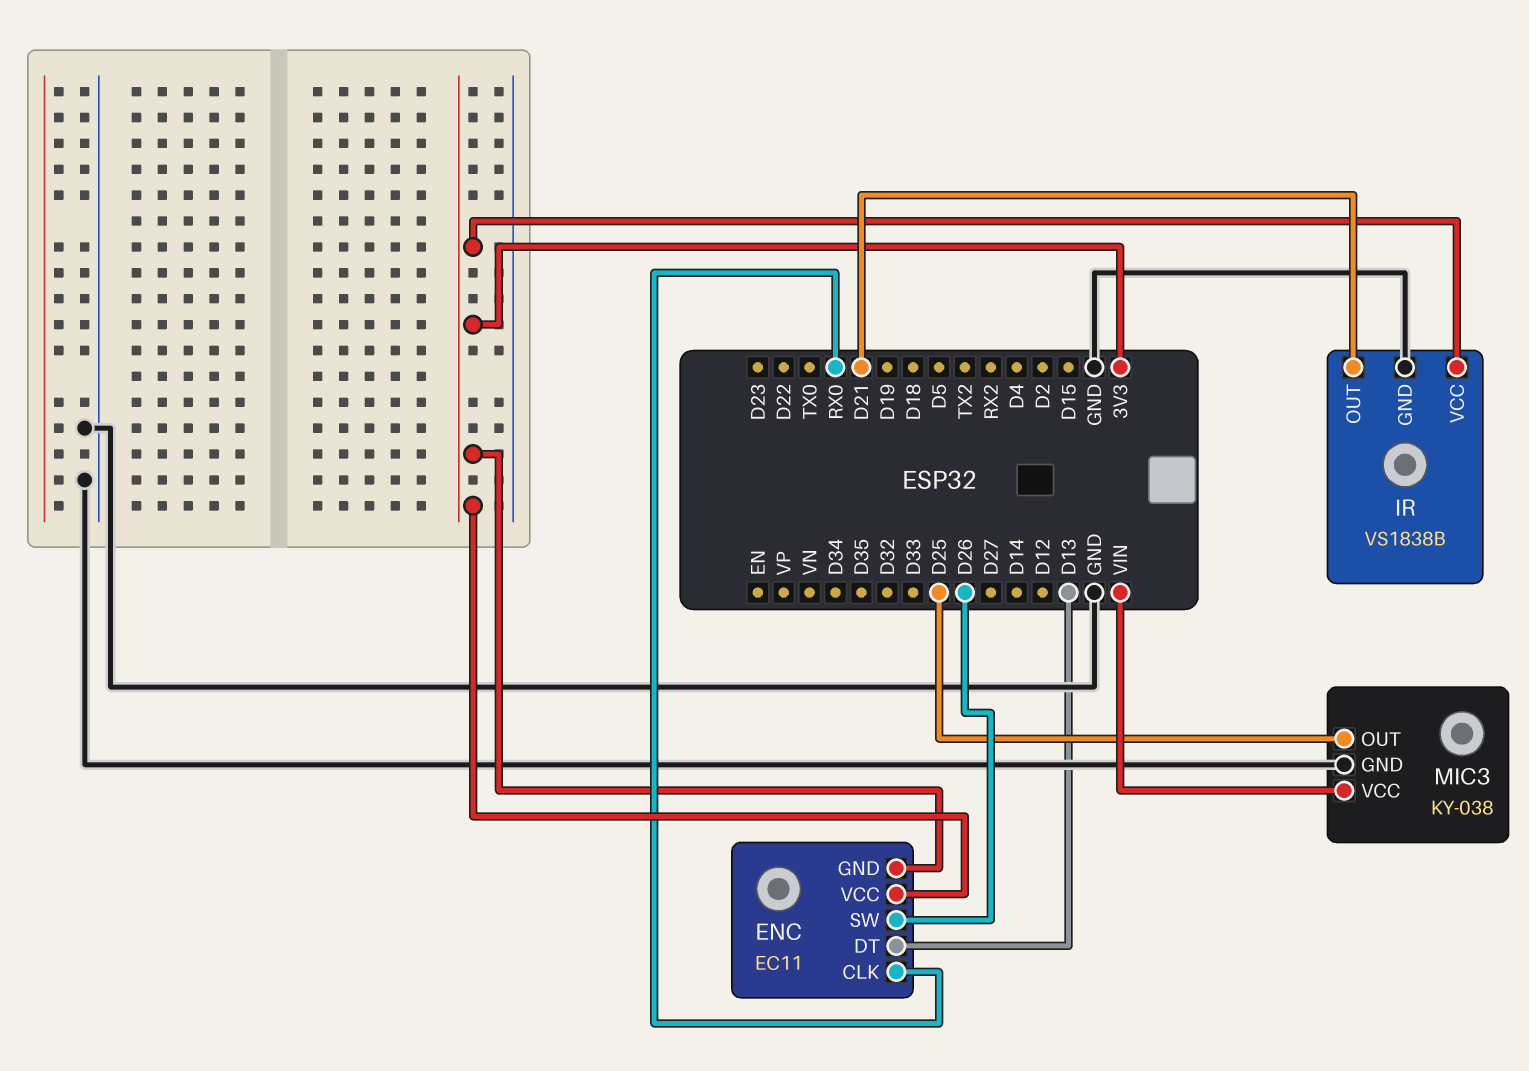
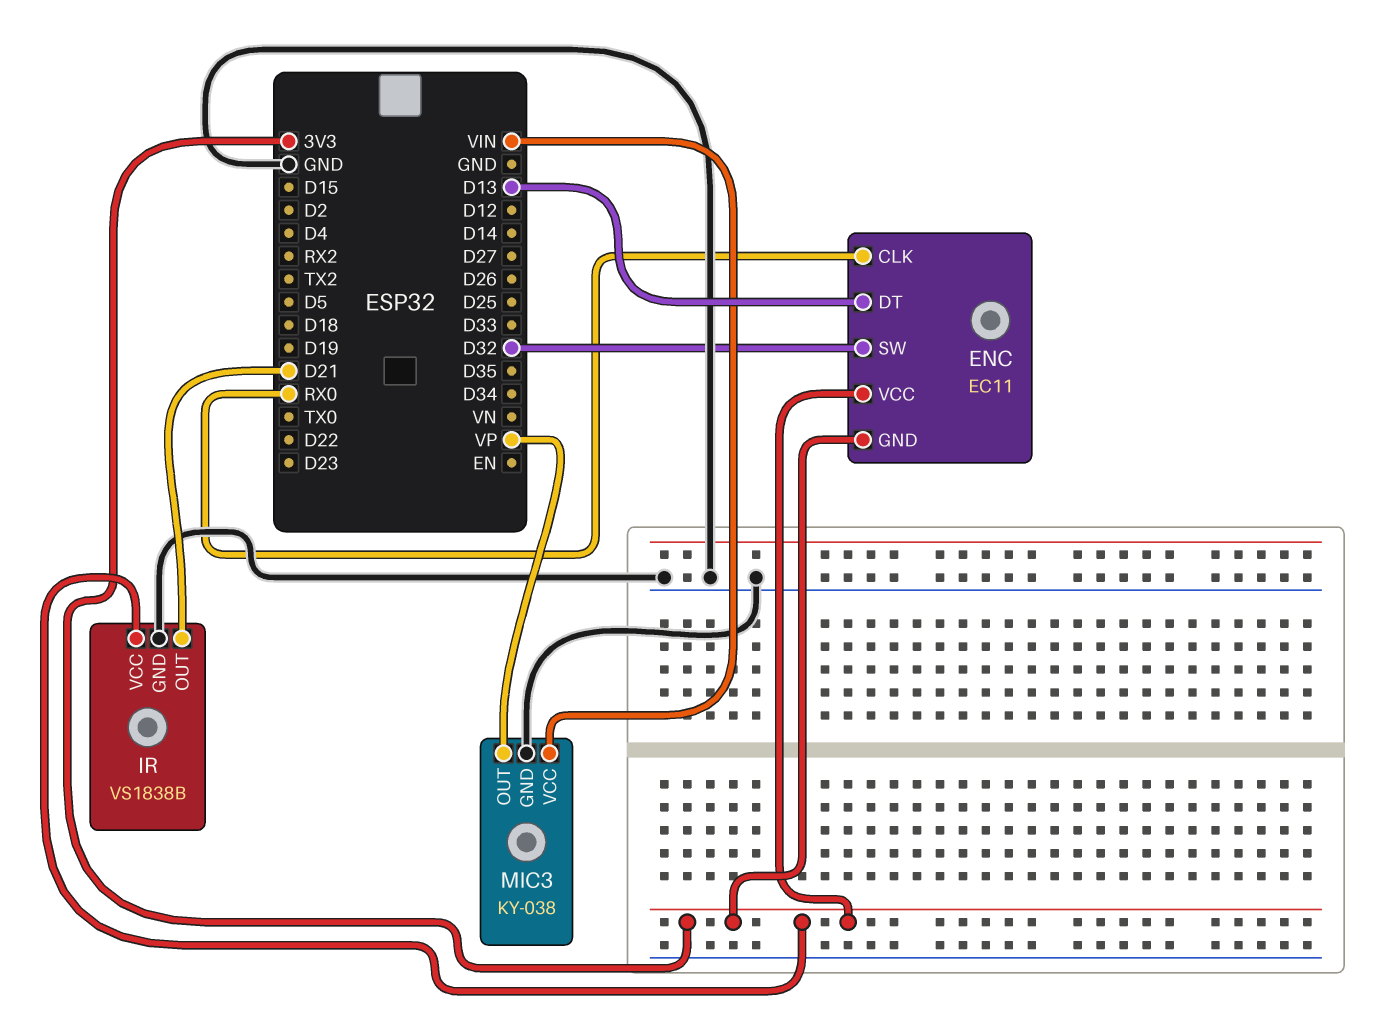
ENC pin SW: D26 -> D32
MIC3 pin OUT: D25 -> VP

